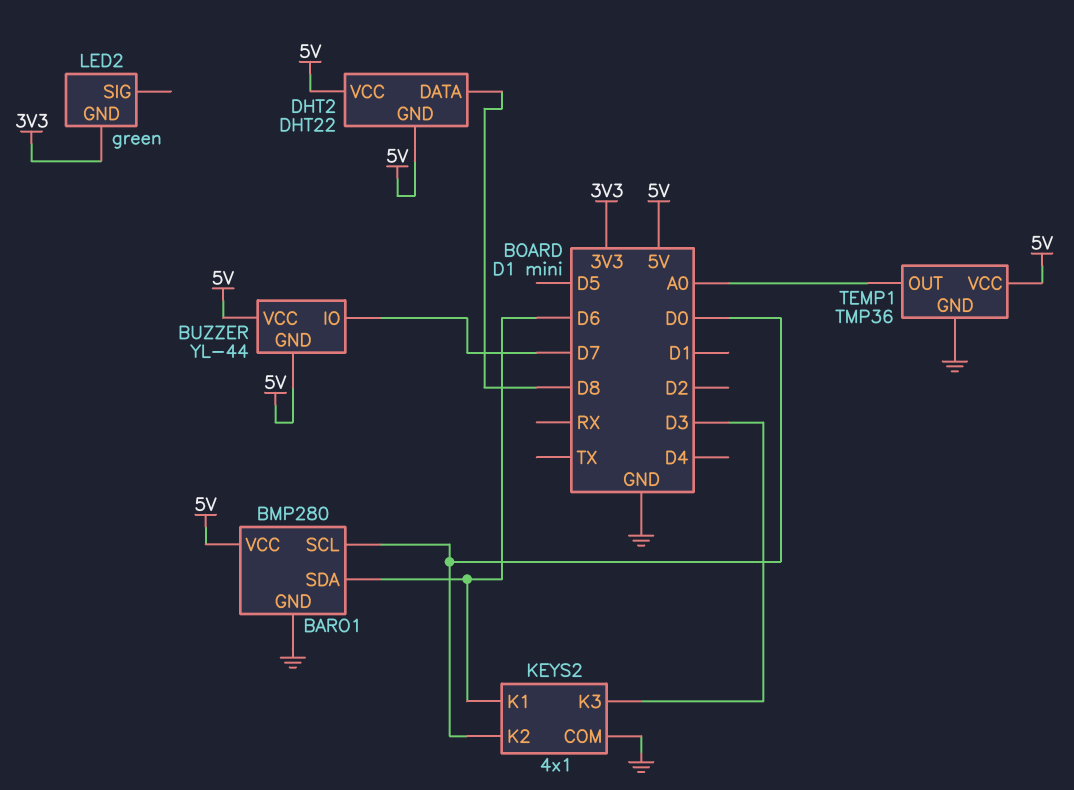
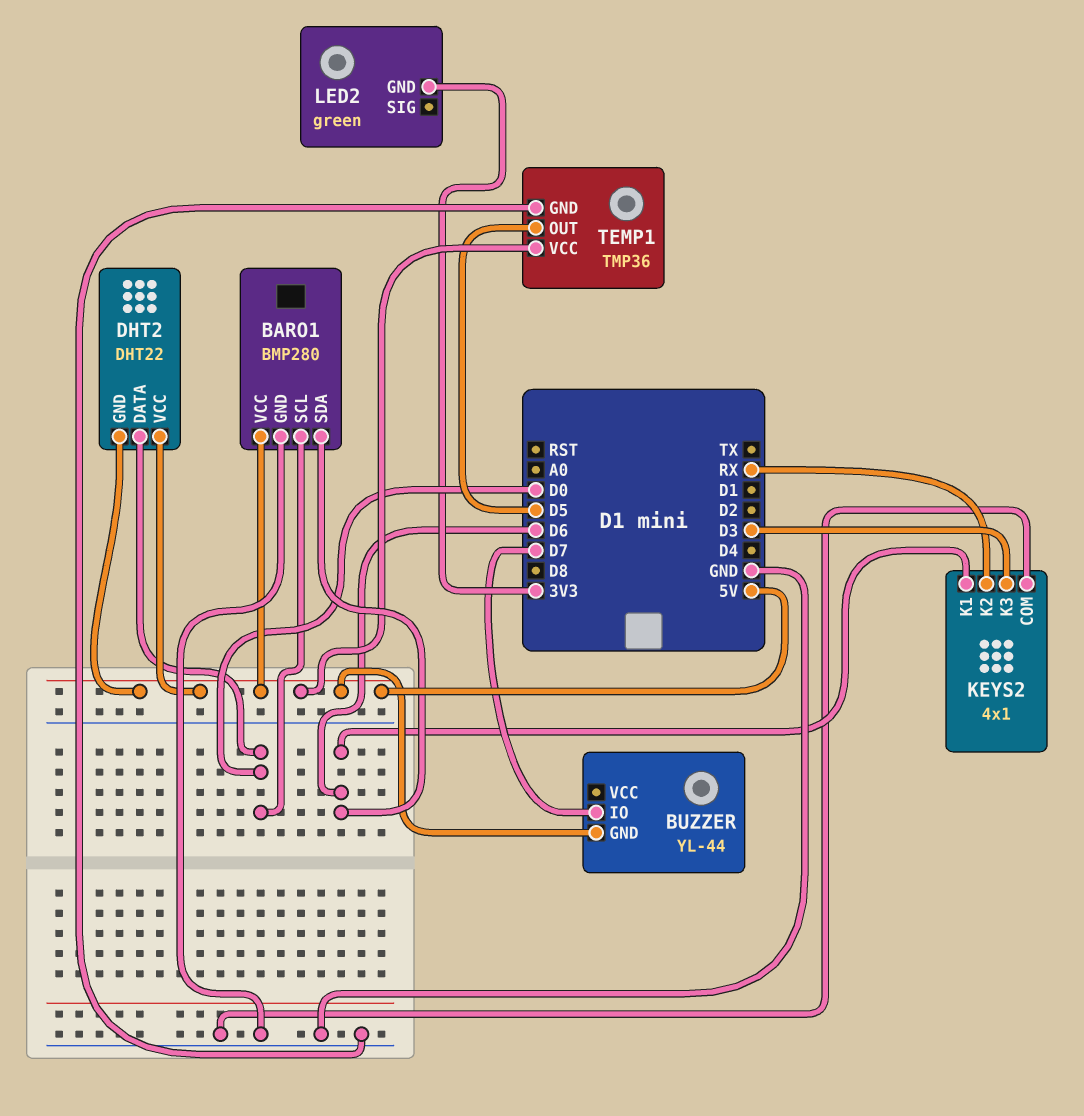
BUZZER pin VCC: 5V -> none
DHT2 pin DATA: D8 -> D0
KEYS2 pin K2: D0 -> RX
TEMP1 pin OUT: A0 -> D5

